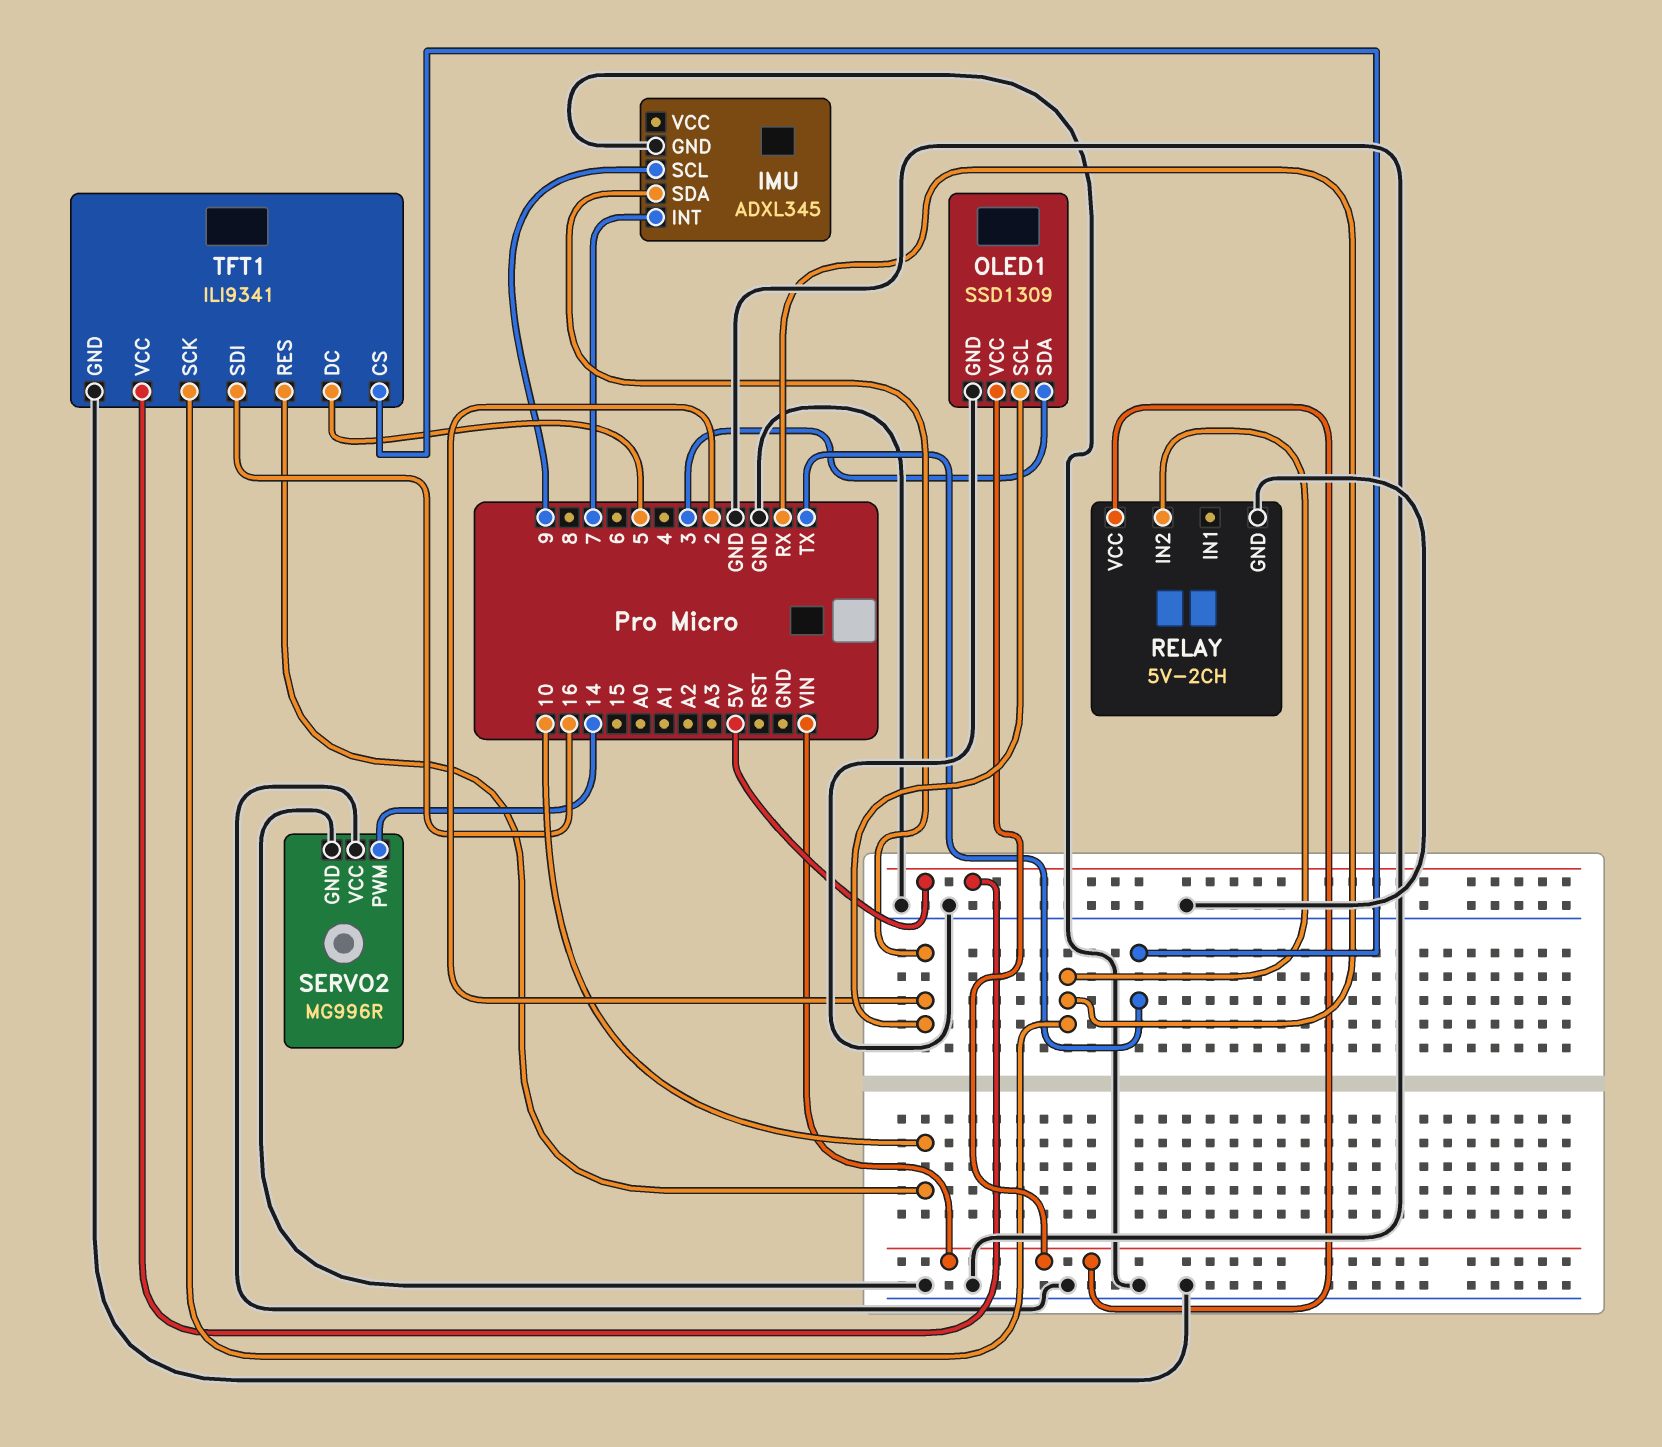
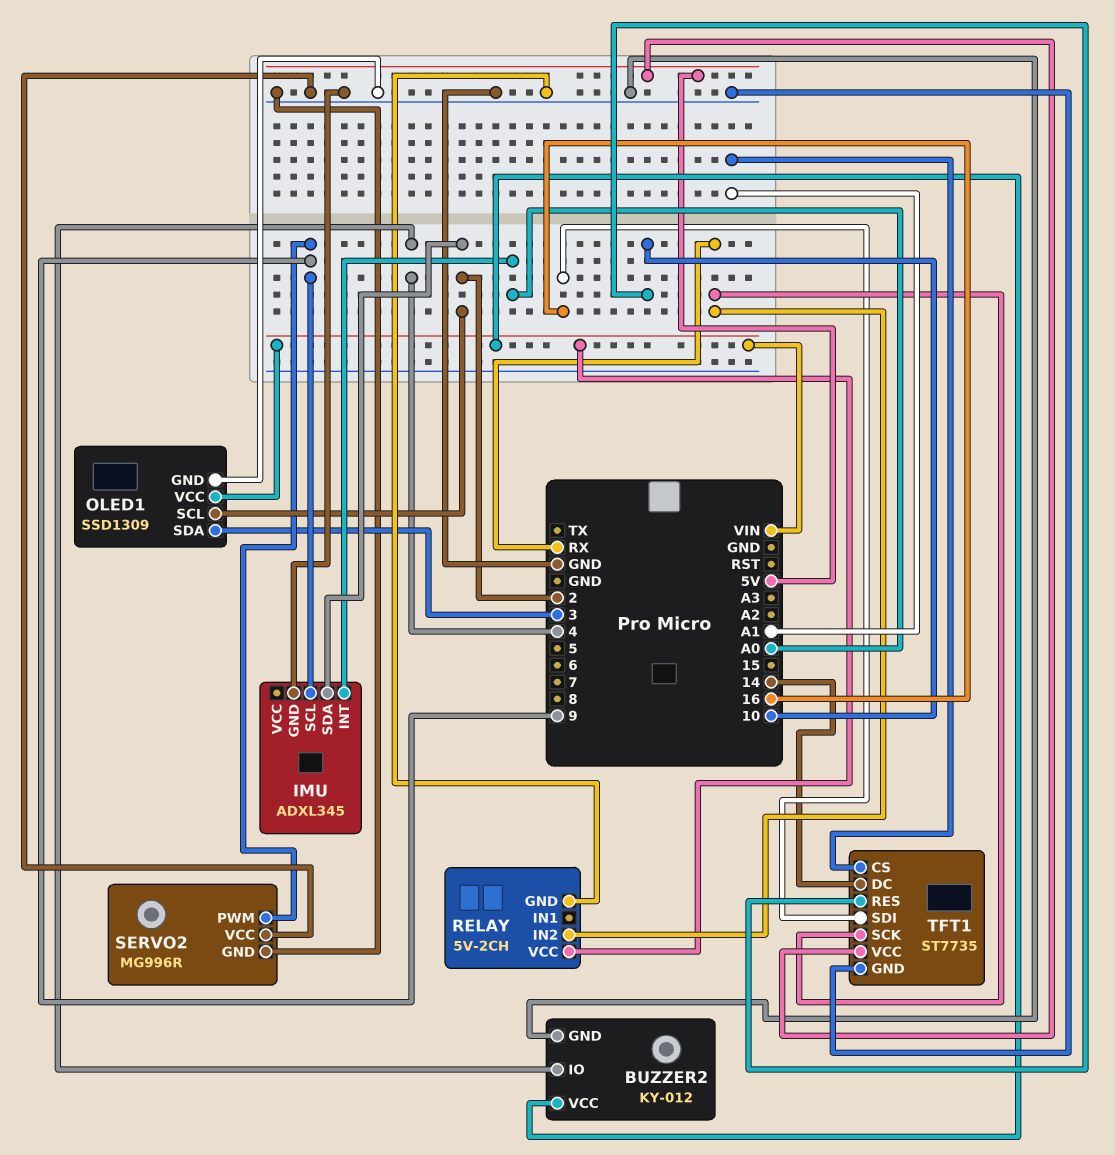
BUZZER2: none -> KY-012
BUZZER2 pin GND: none -> GND
BUZZER2 pin IO: none -> 4
BUZZER2 pin VCC: none -> VIN
IMU pin INT: 7 -> A0
SERVO2 pin PWM: 14 -> 9
TFT1: ILI9341 -> ST7735
TFT1 pin CS: TX -> A1
TFT1 pin DC: 5 -> 14

